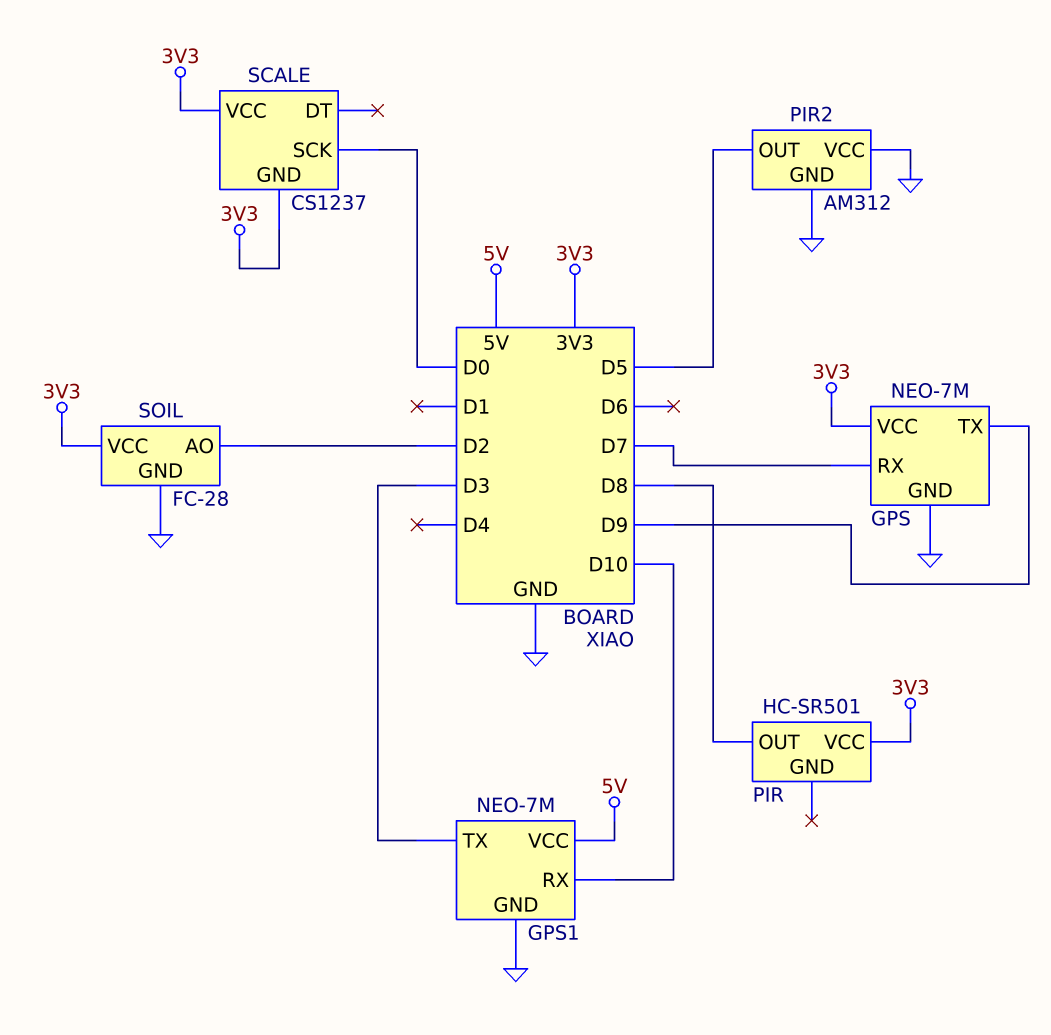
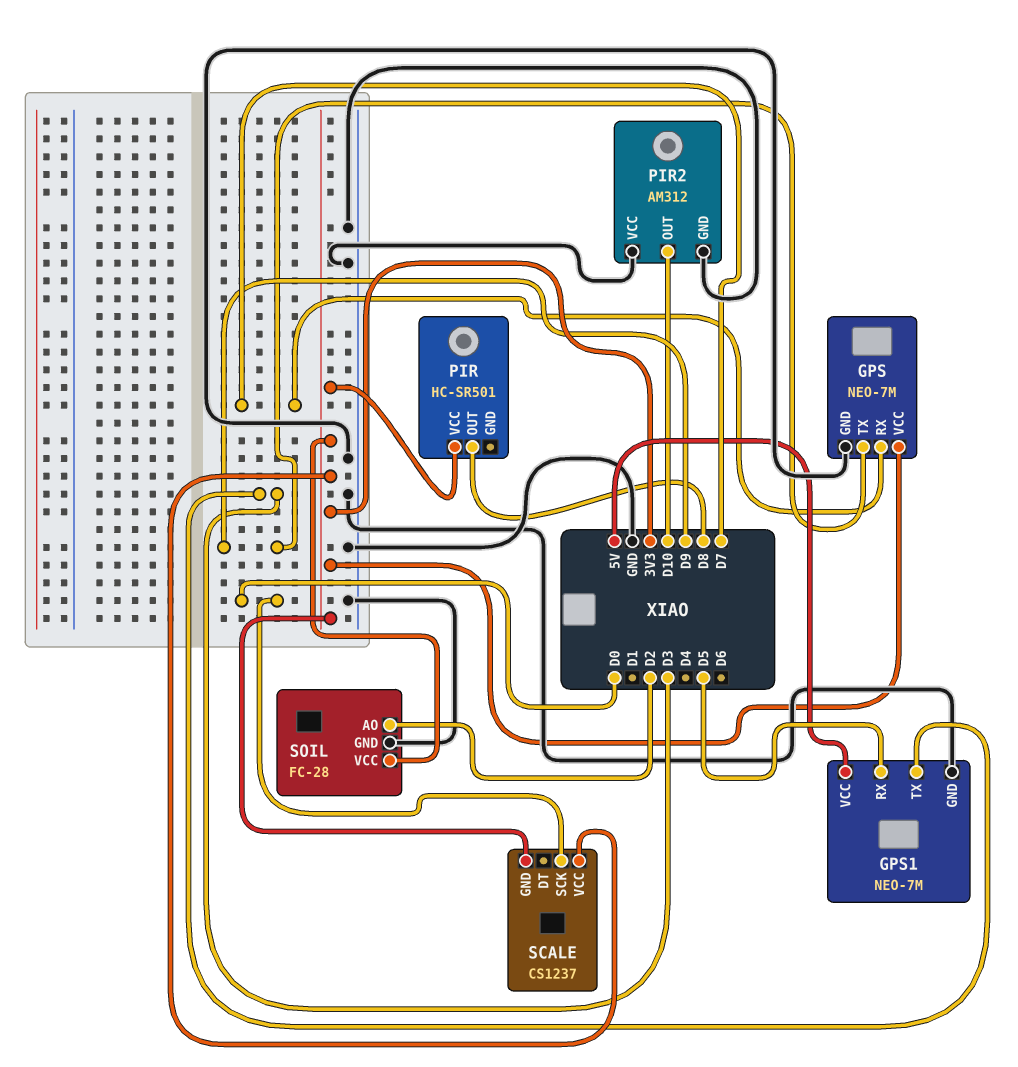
GPS1 pin RX: D10 -> D5
PIR2 pin OUT: D5 -> D10

